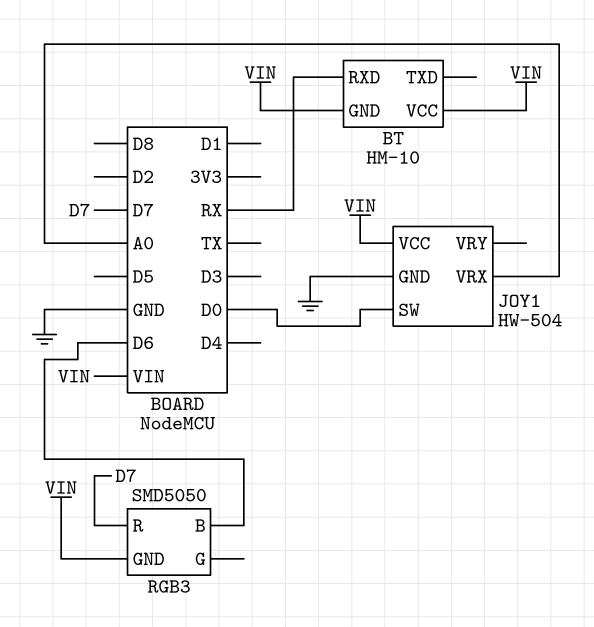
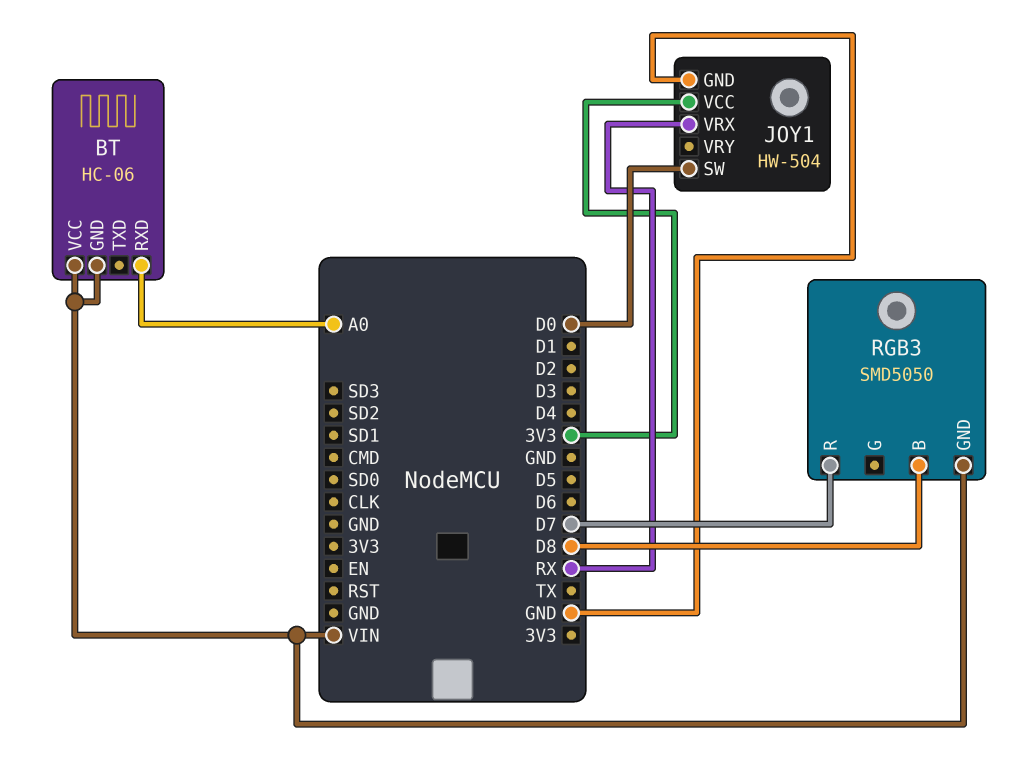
BT: HM-10 -> HC-06
BT pin RXD: RX -> A0
JOY1 pin VCC: VIN -> 3V3
JOY1 pin VRX: A0 -> RX
RGB3 pin B: D6 -> D8

